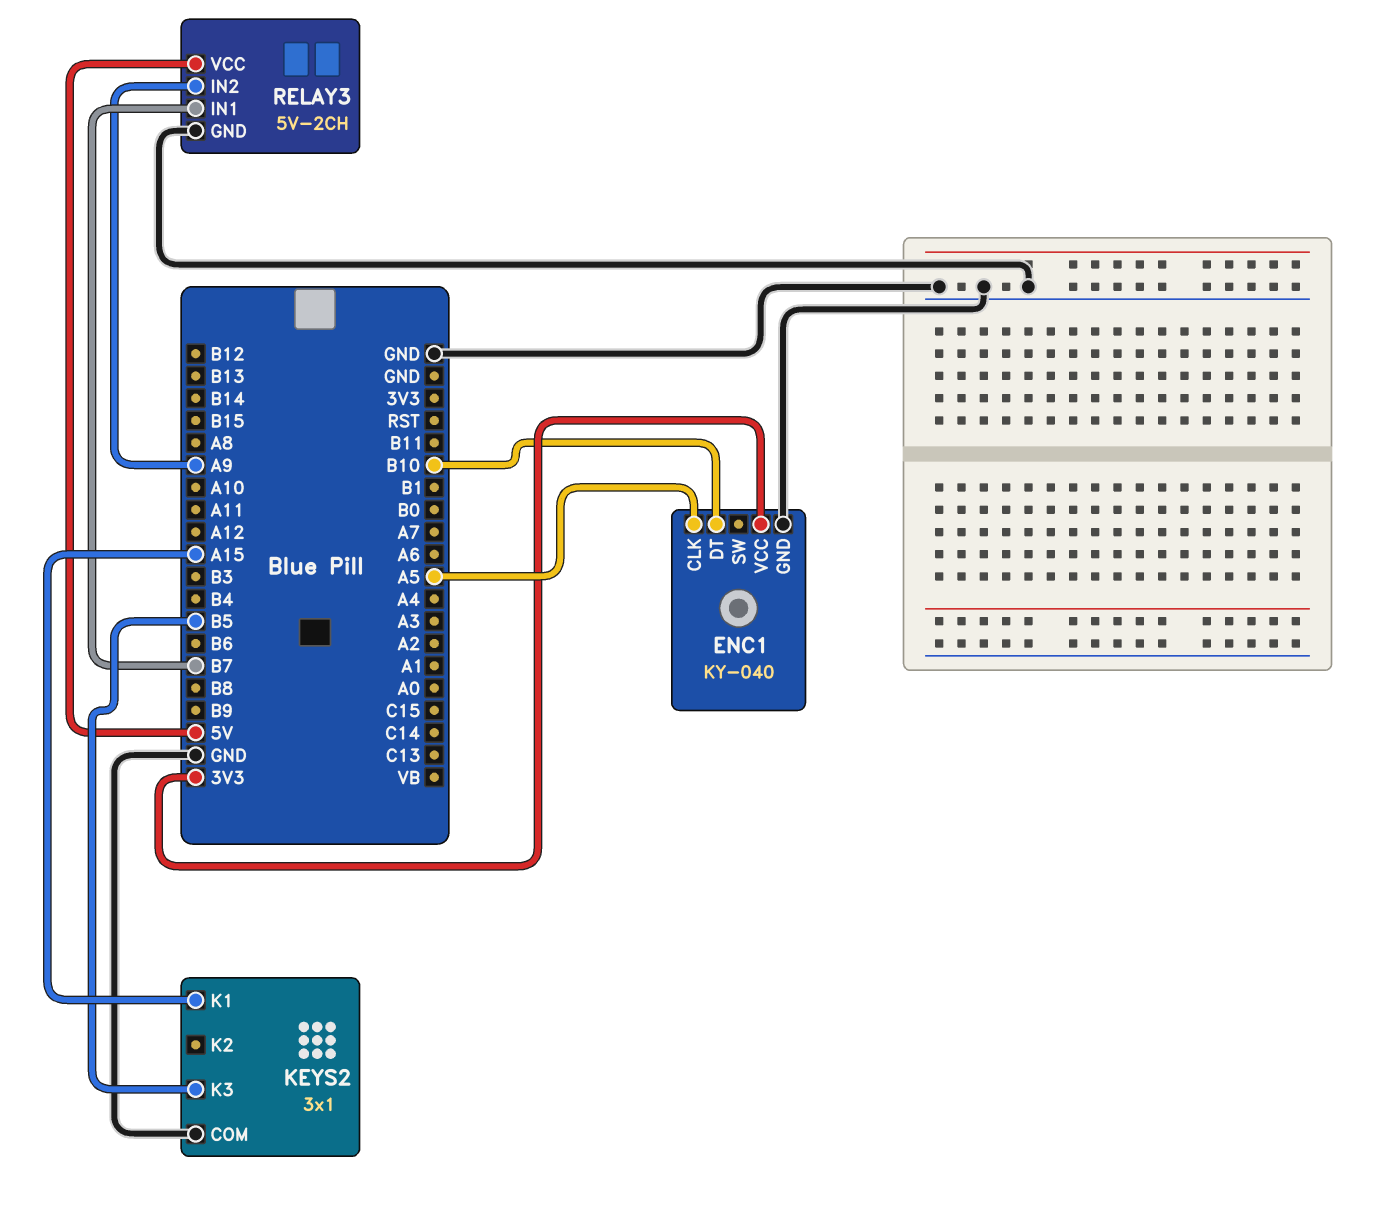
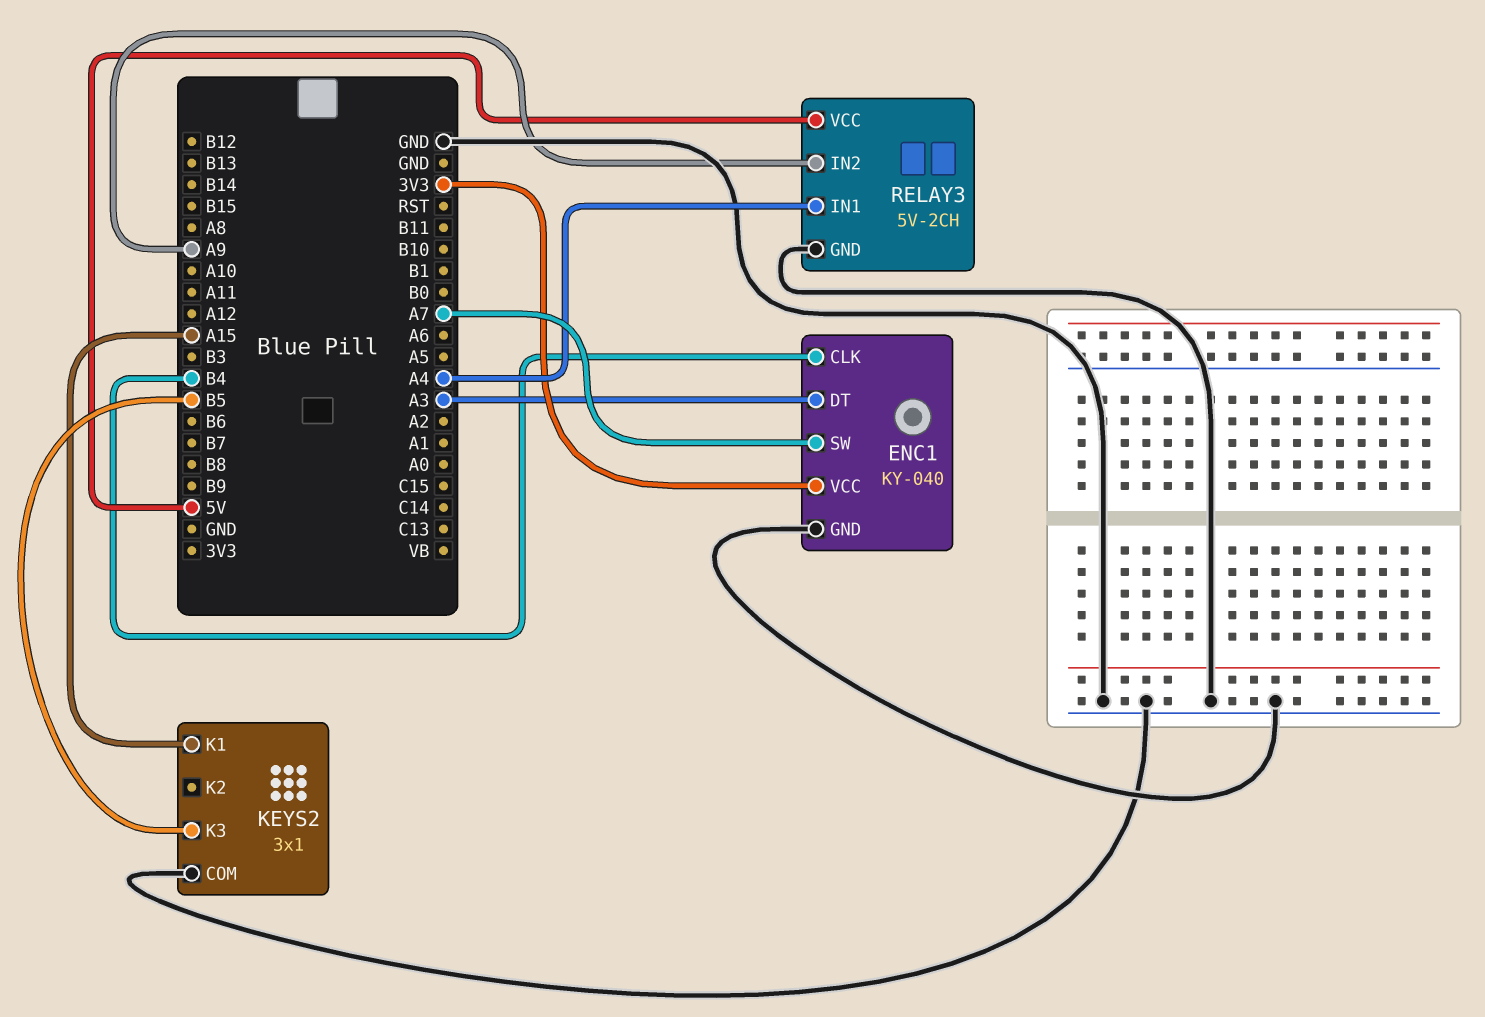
ENC1 pin CLK: A5 -> B4
ENC1 pin DT: B10 -> A3
ENC1 pin SW: none -> A7
RELAY3 pin IN1: B7 -> A4

